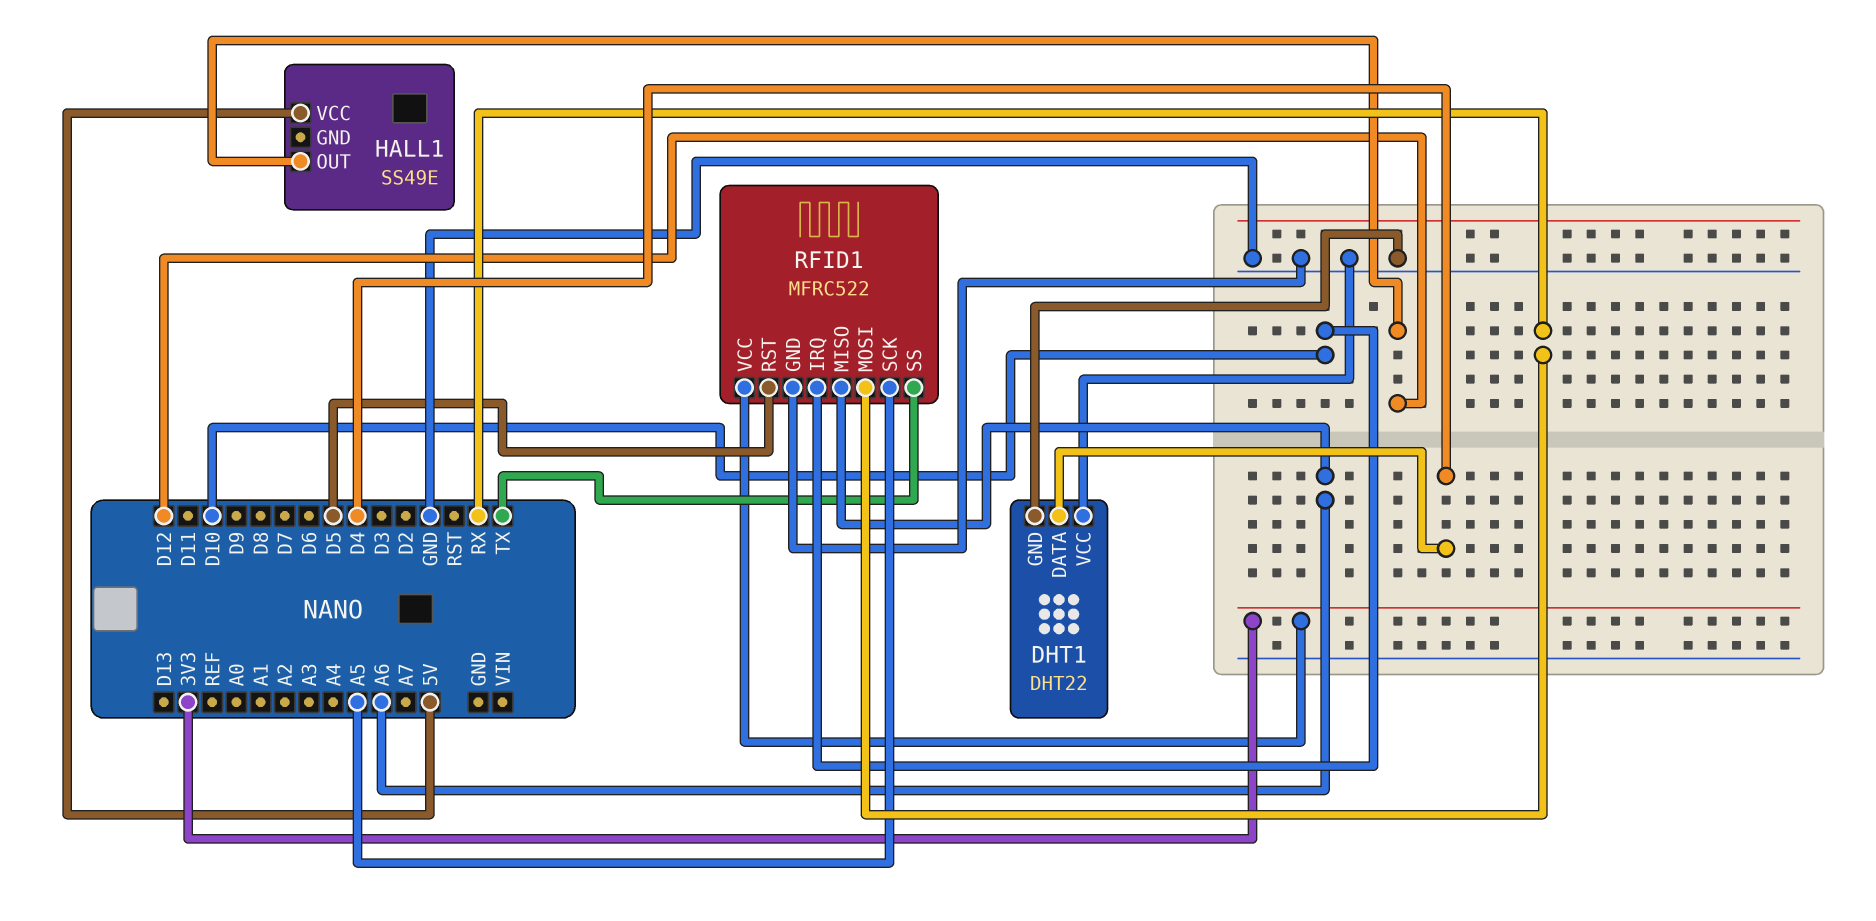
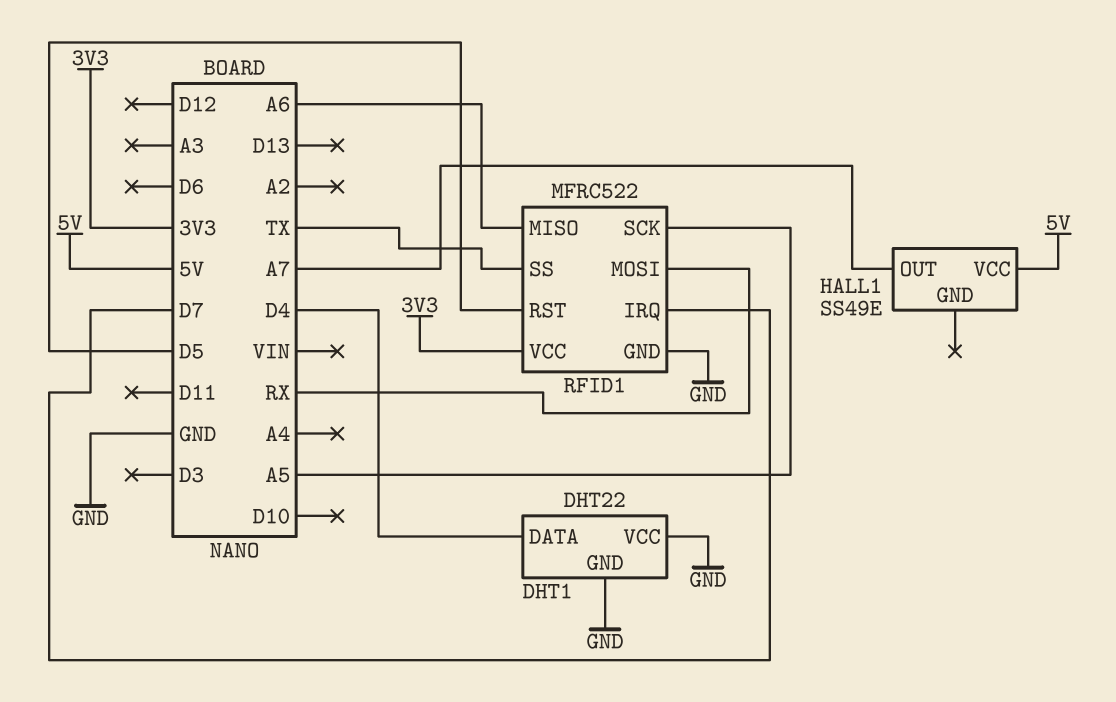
HALL1 pin OUT: D12 -> A7
RFID1 pin IRQ: D10 -> D7

